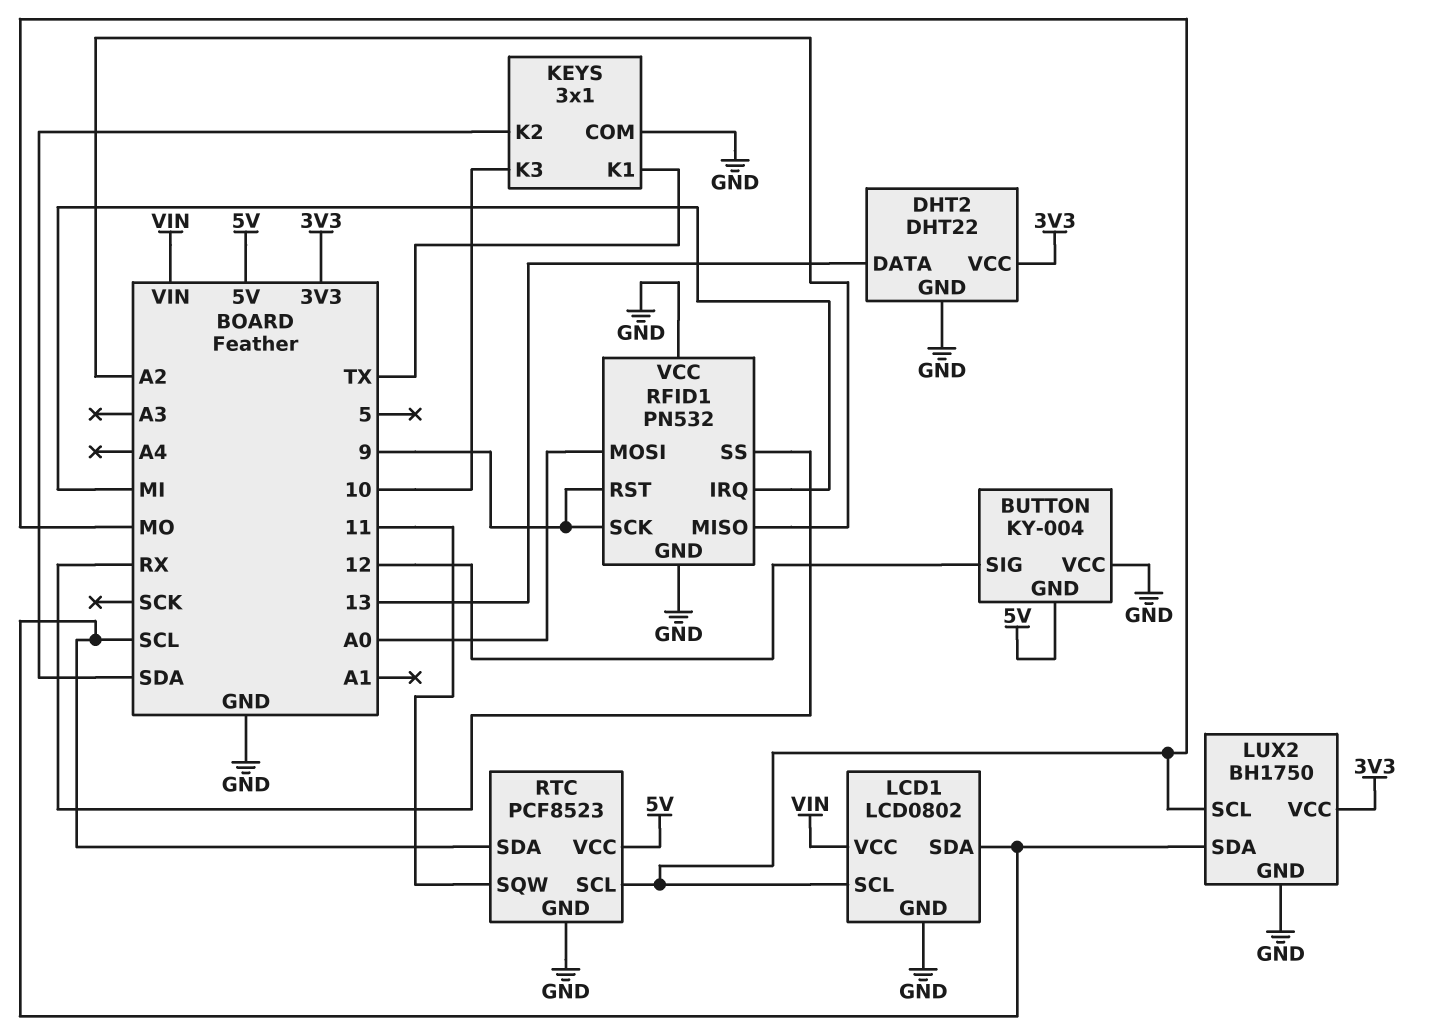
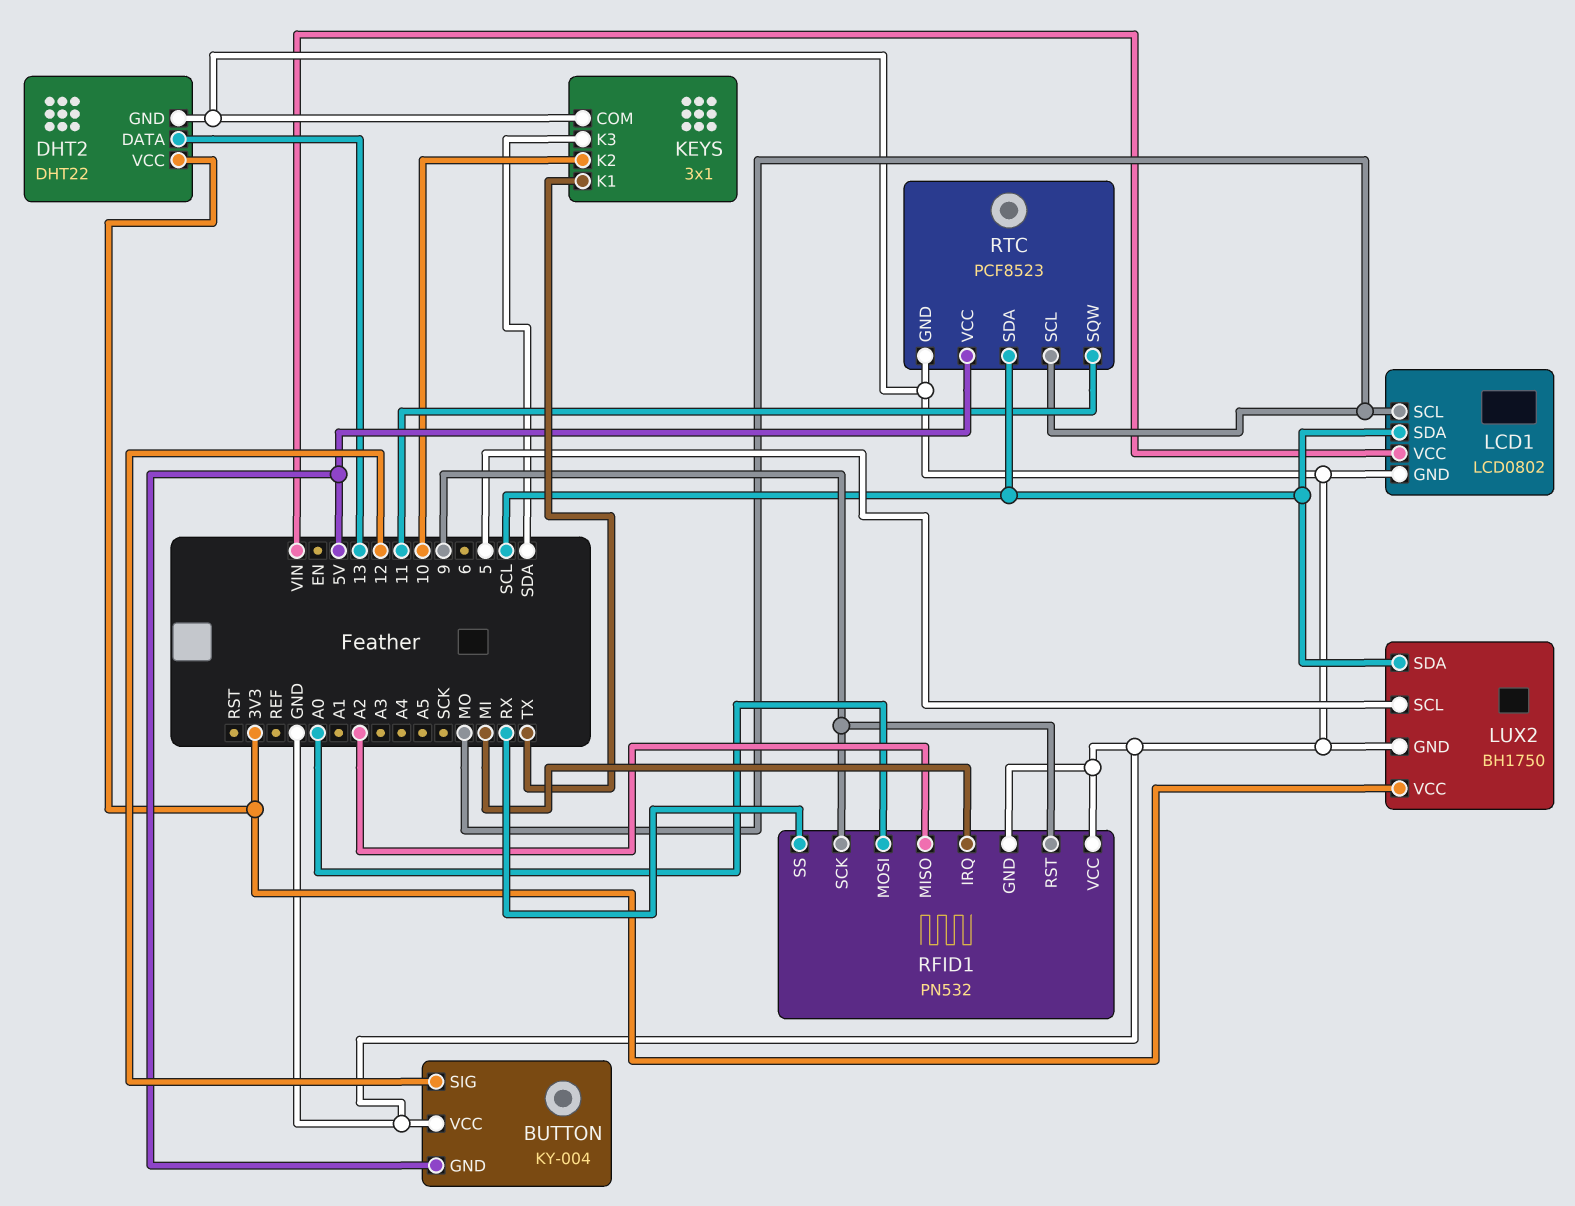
KEYS pin K2: SDA -> 10
KEYS pin K3: 10 -> SDA
LUX2 pin SCL: MO -> 5

